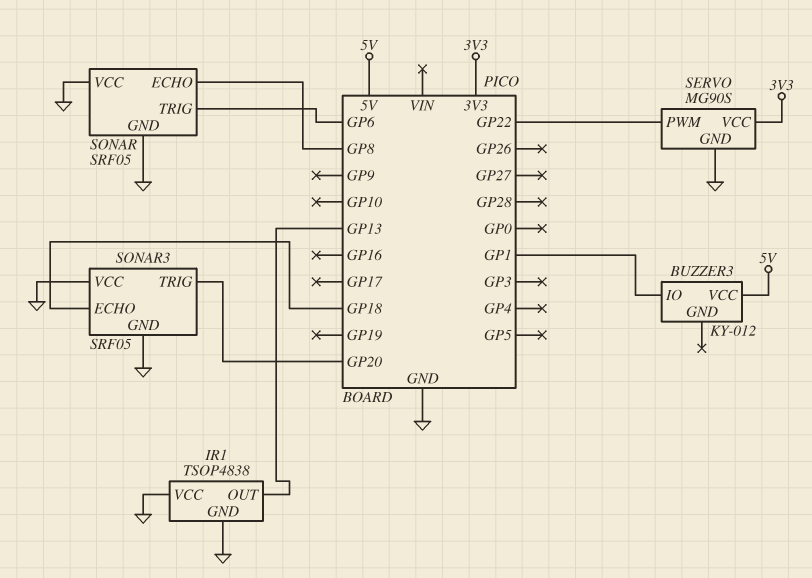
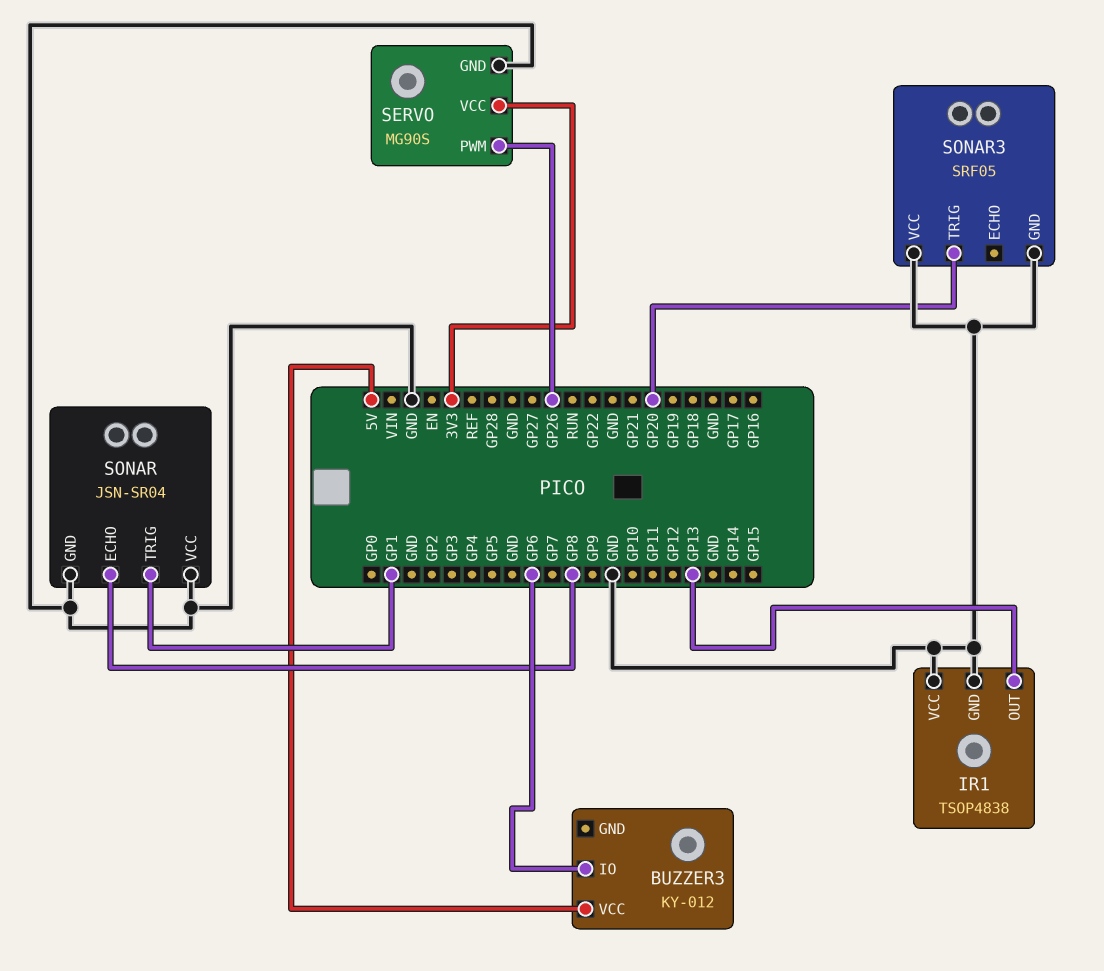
BUZZER3 pin IO: GP1 -> GP6
SERVO pin PWM: GP22 -> GP26
SONAR: SRF05 -> JSN-SR04
SONAR pin TRIG: GP6 -> GP1
SONAR3 pin ECHO: GP18 -> none

